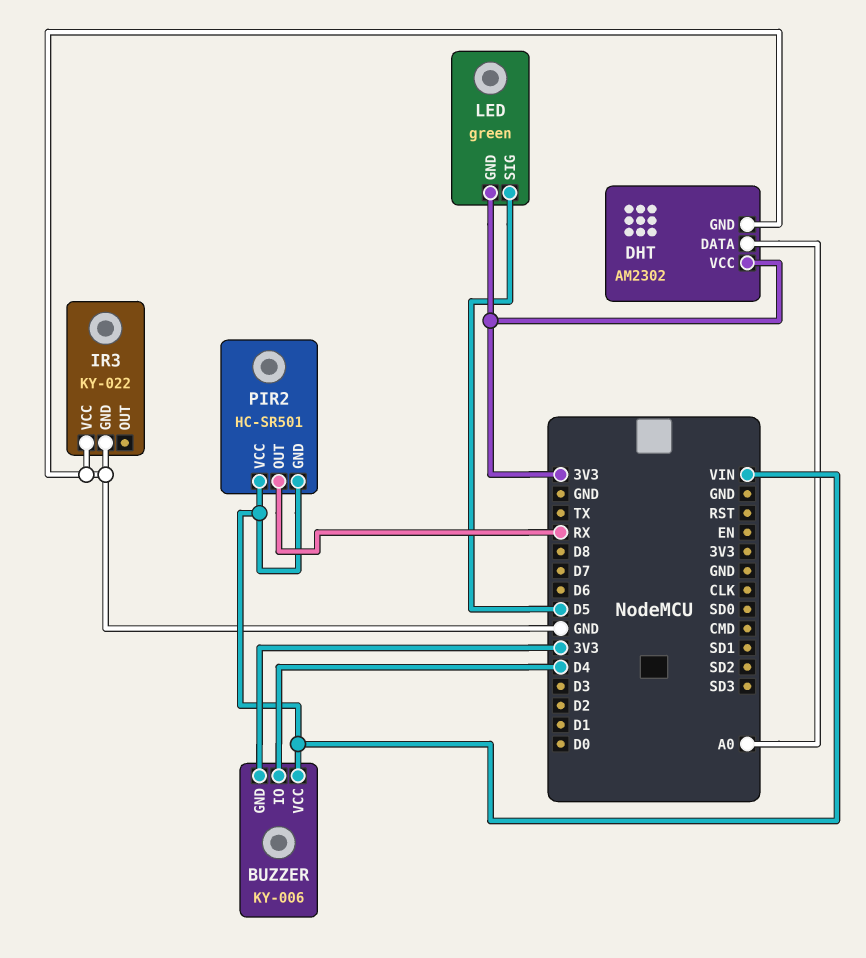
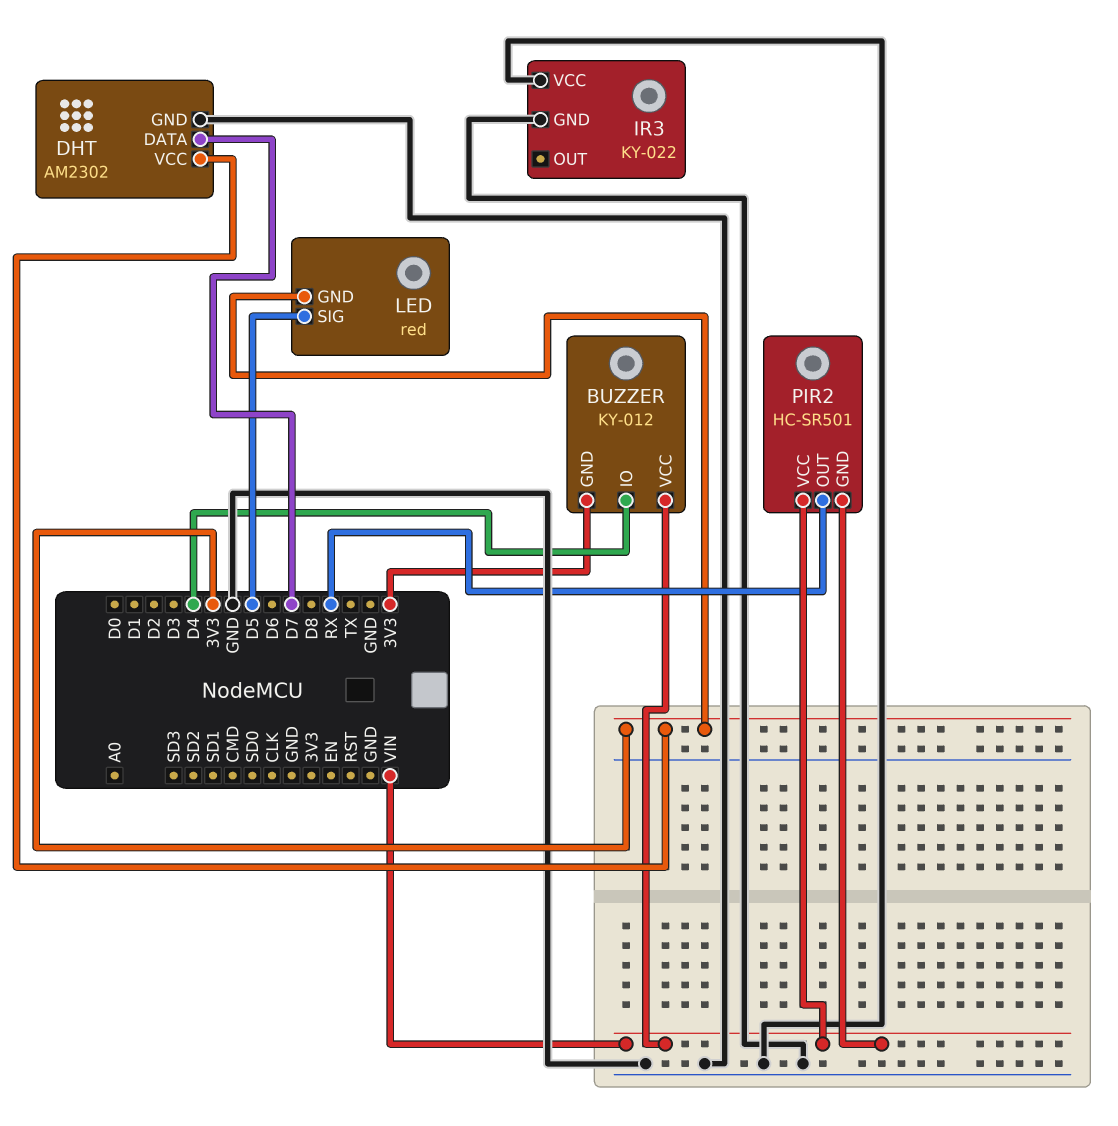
BUZZER: KY-006 -> KY-012
DHT pin DATA: A0 -> D7
LED: green -> red

